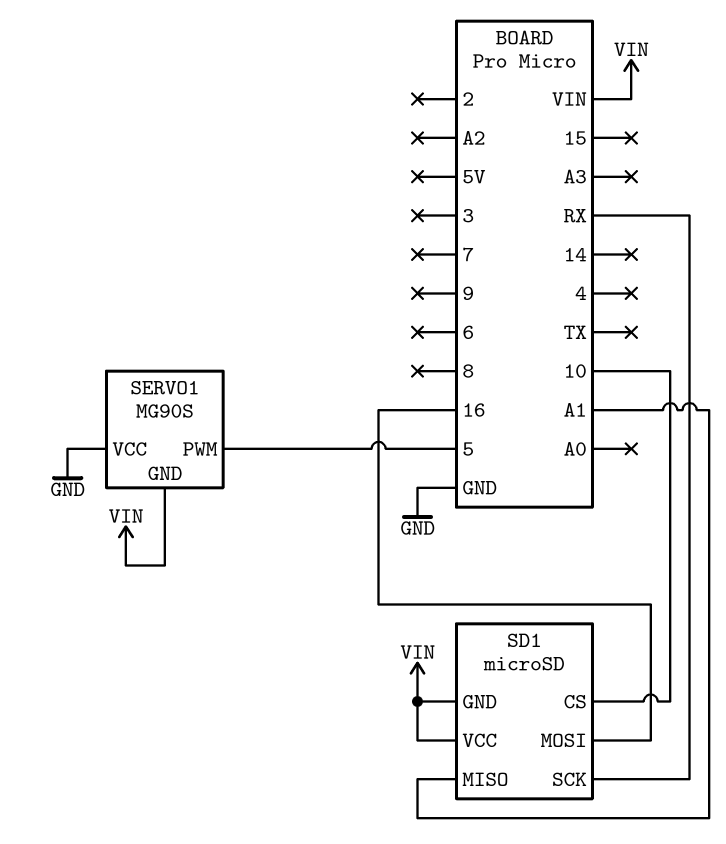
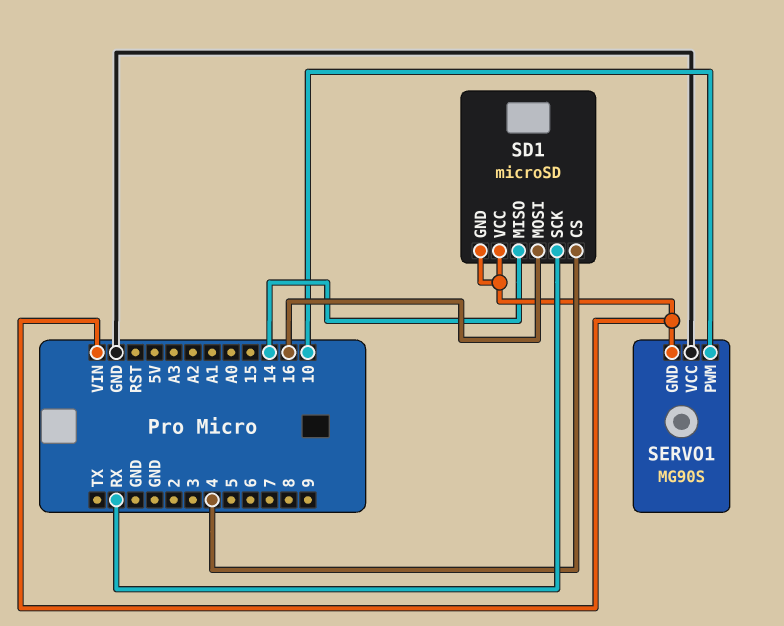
SD1 pin CS: 10 -> 4
SD1 pin MISO: A1 -> 14
SERVO1 pin PWM: 5 -> 10

